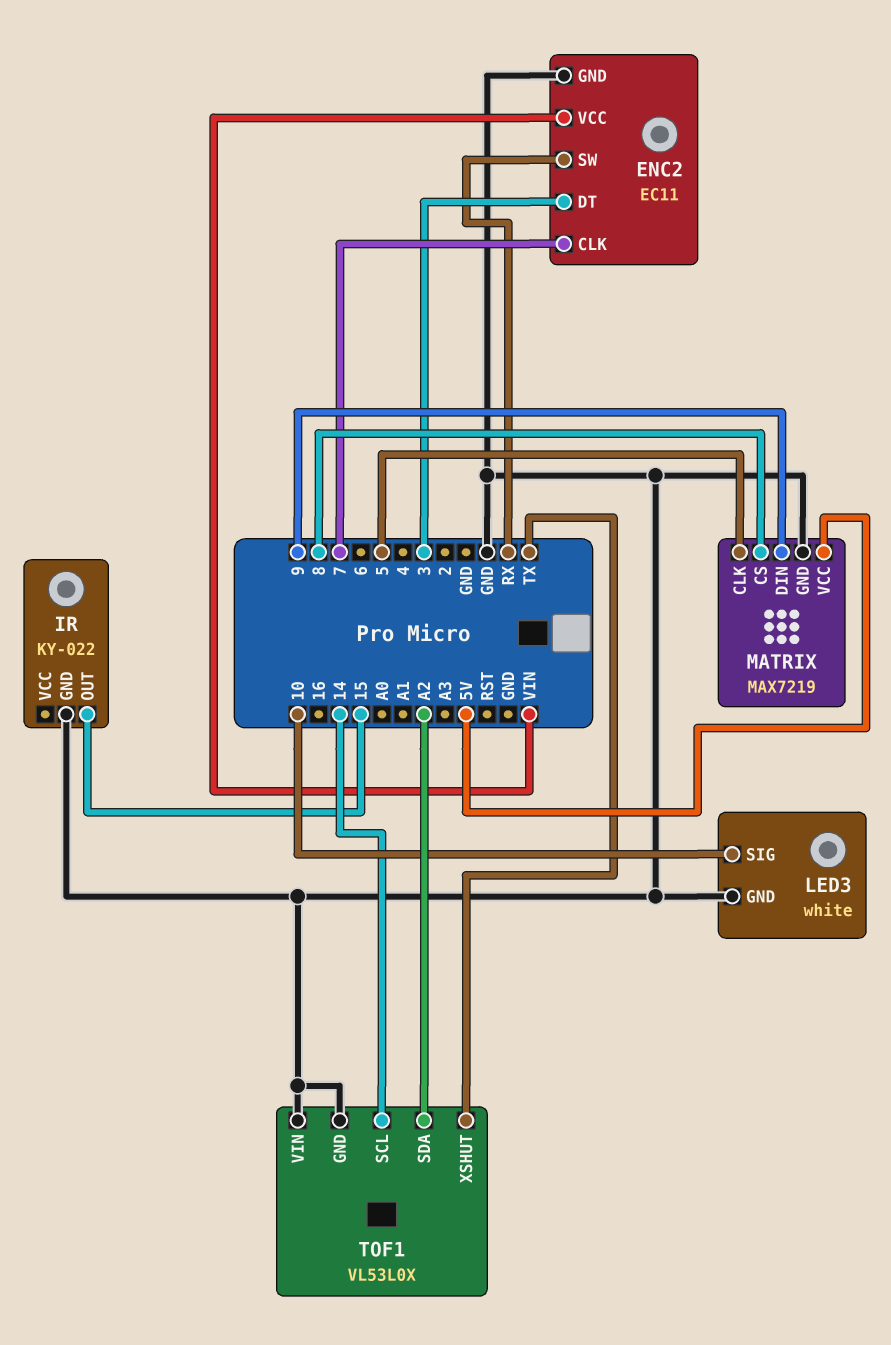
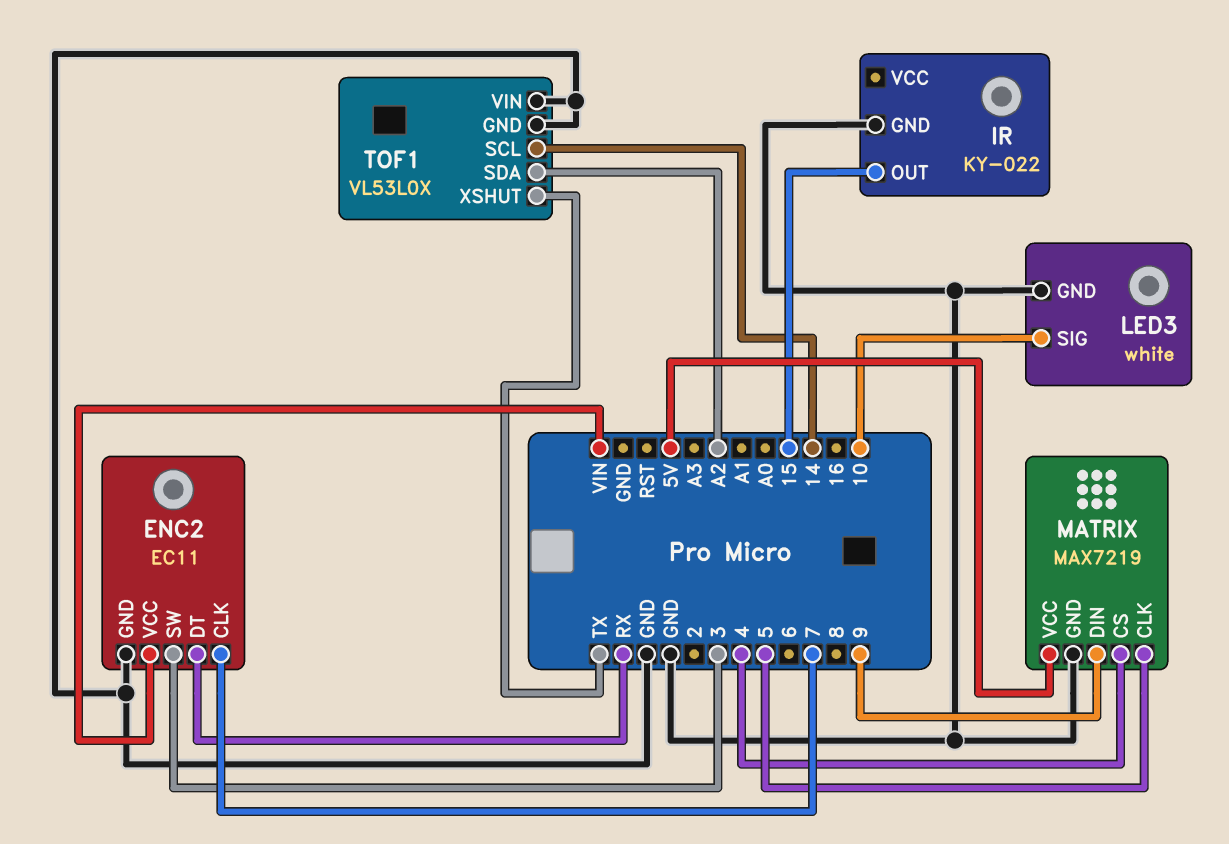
ENC2 pin DT: 3 -> RX
ENC2 pin SW: RX -> 3
MATRIX pin CS: 8 -> 4

